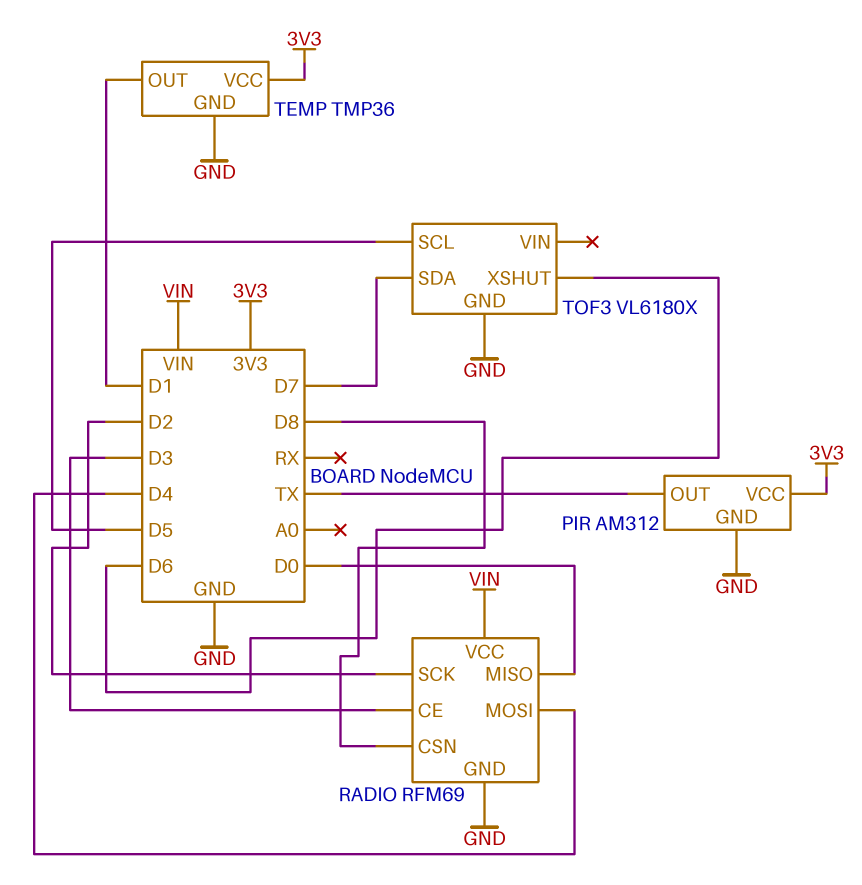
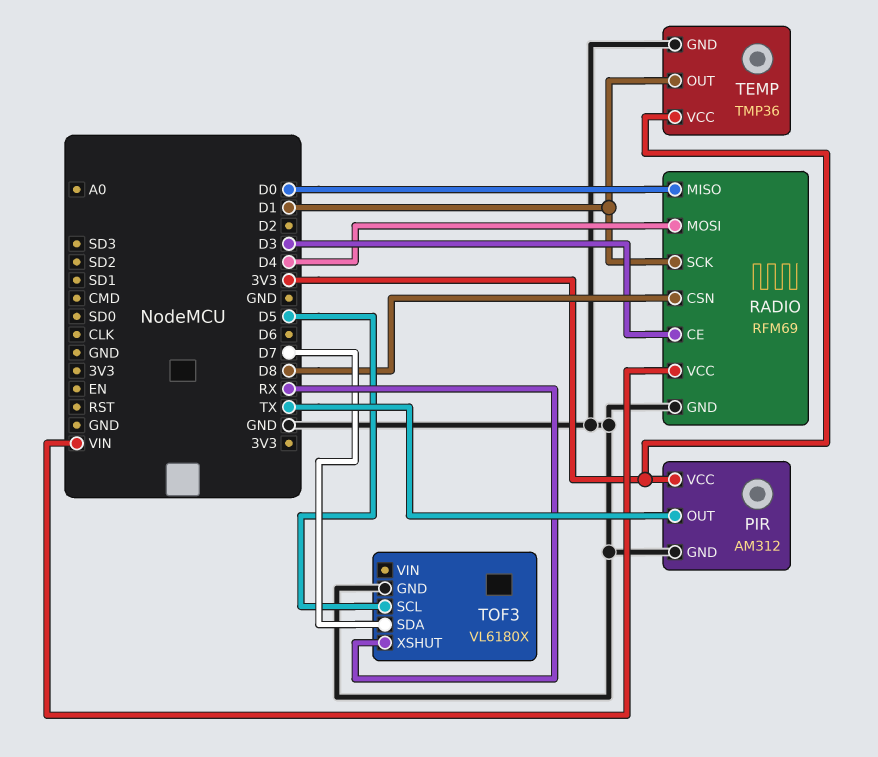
RADIO pin SCK: D2 -> D1
TOF3 pin XSHUT: D6 -> RX

